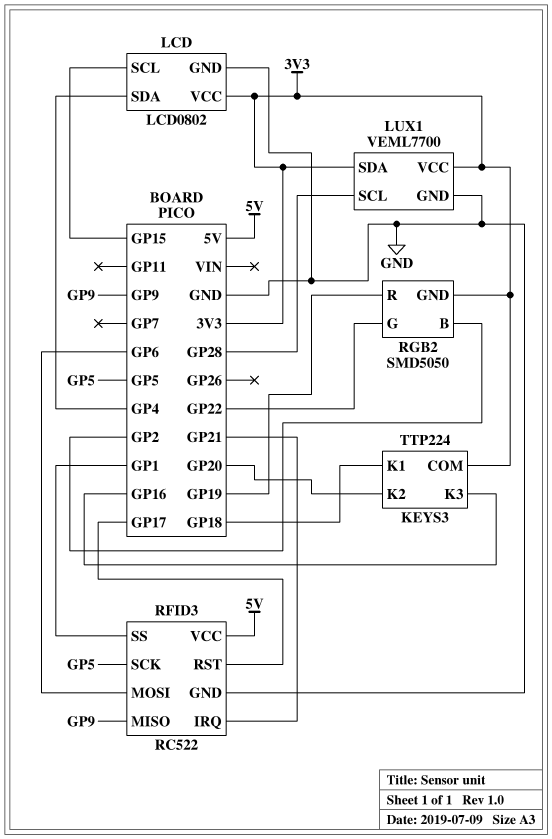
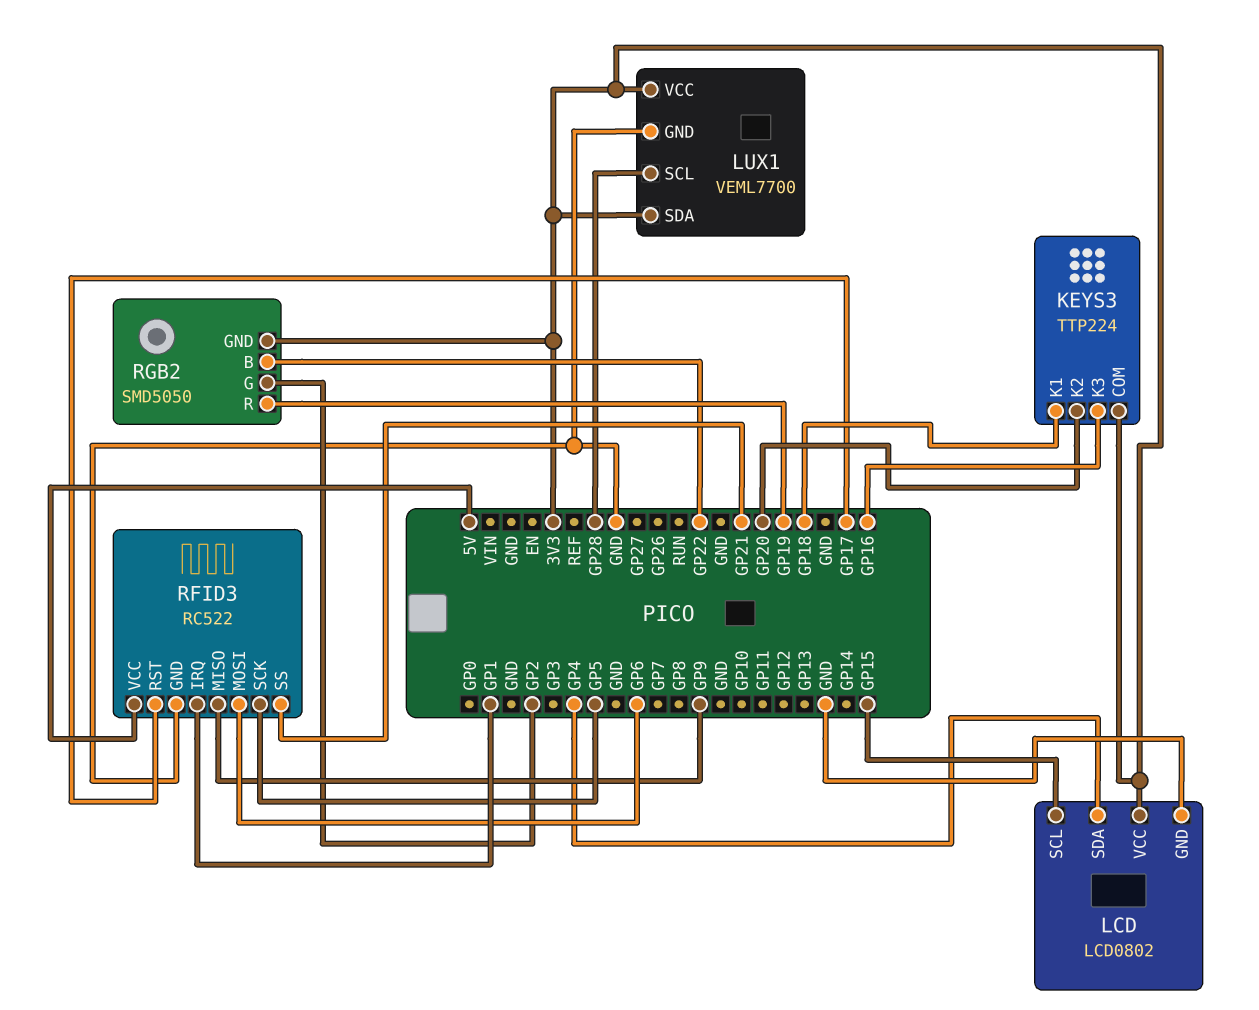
RFID3 pin IRQ: GP21 -> GP1
RFID3 pin SS: GP1 -> GP21
RGB2 pin B: GP2 -> GP22
RGB2 pin G: GP22 -> GP2

